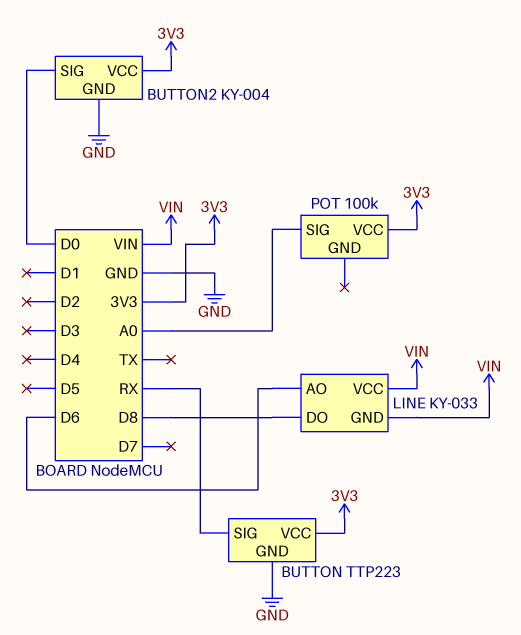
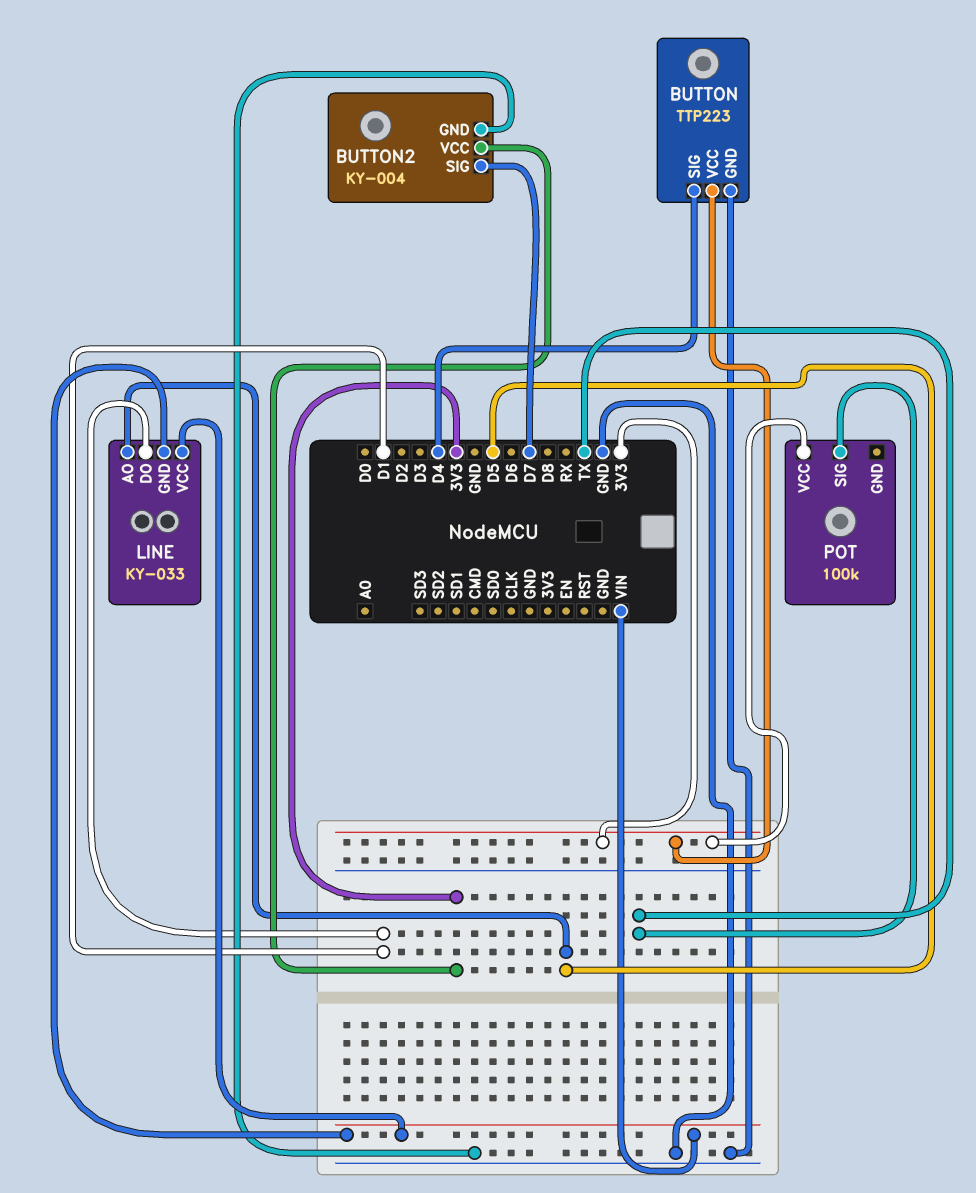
BUTTON pin SIG: RX -> D4
BUTTON2 pin SIG: D0 -> D7
LINE pin AO: D6 -> D5
LINE pin DO: D8 -> D1
POT pin SIG: A0 -> TX

